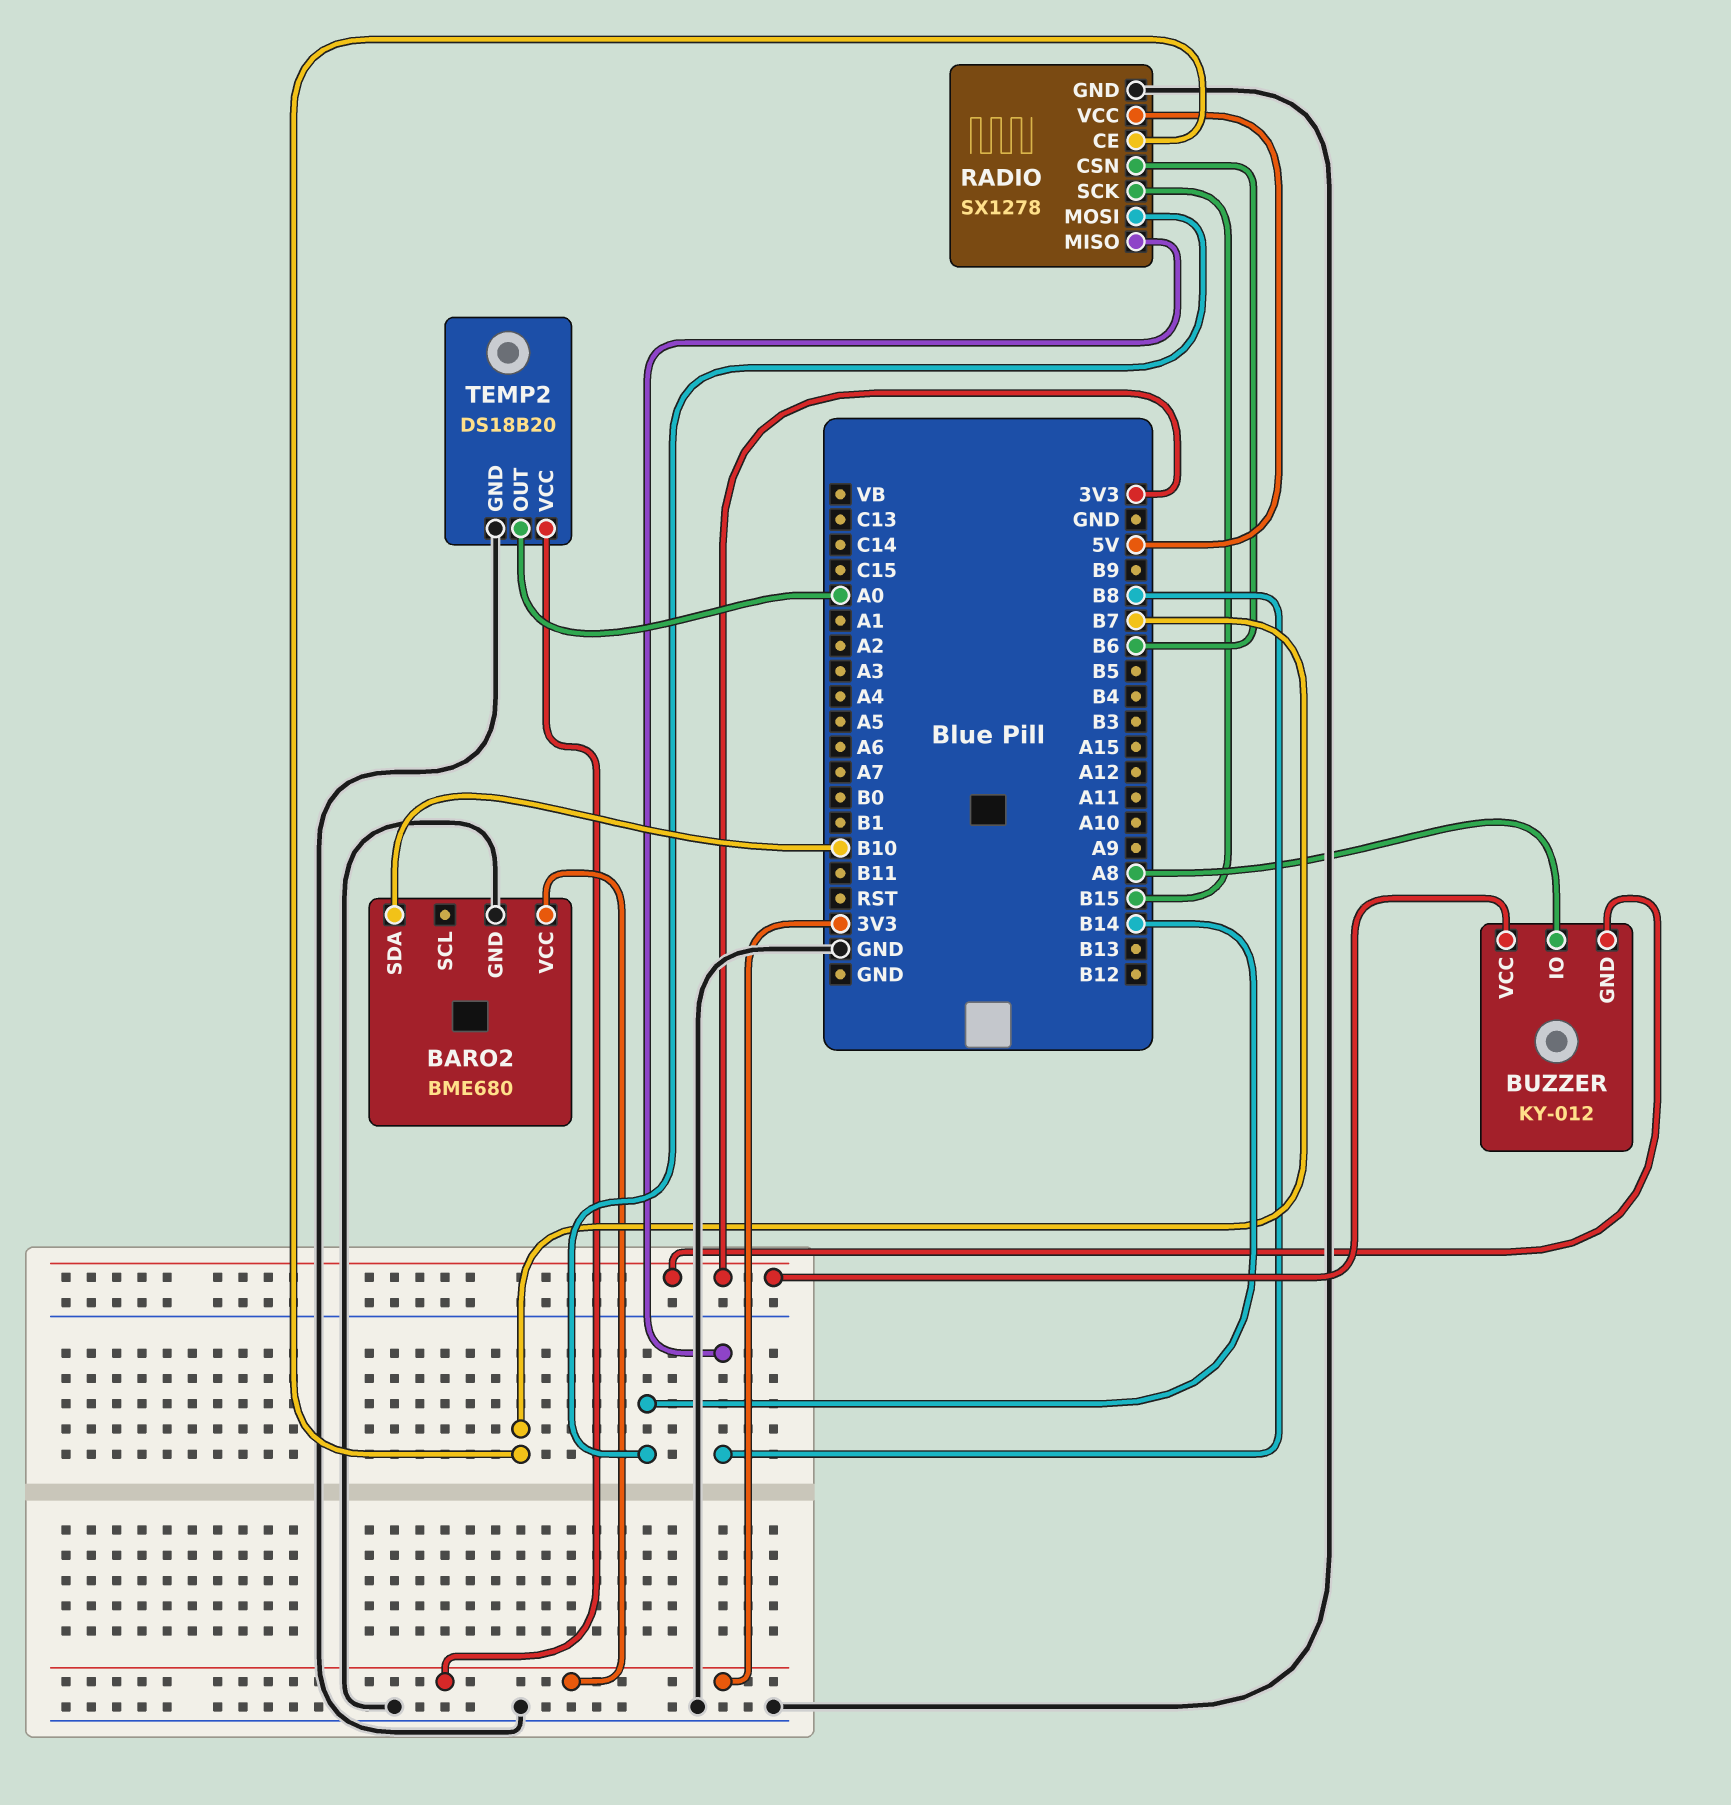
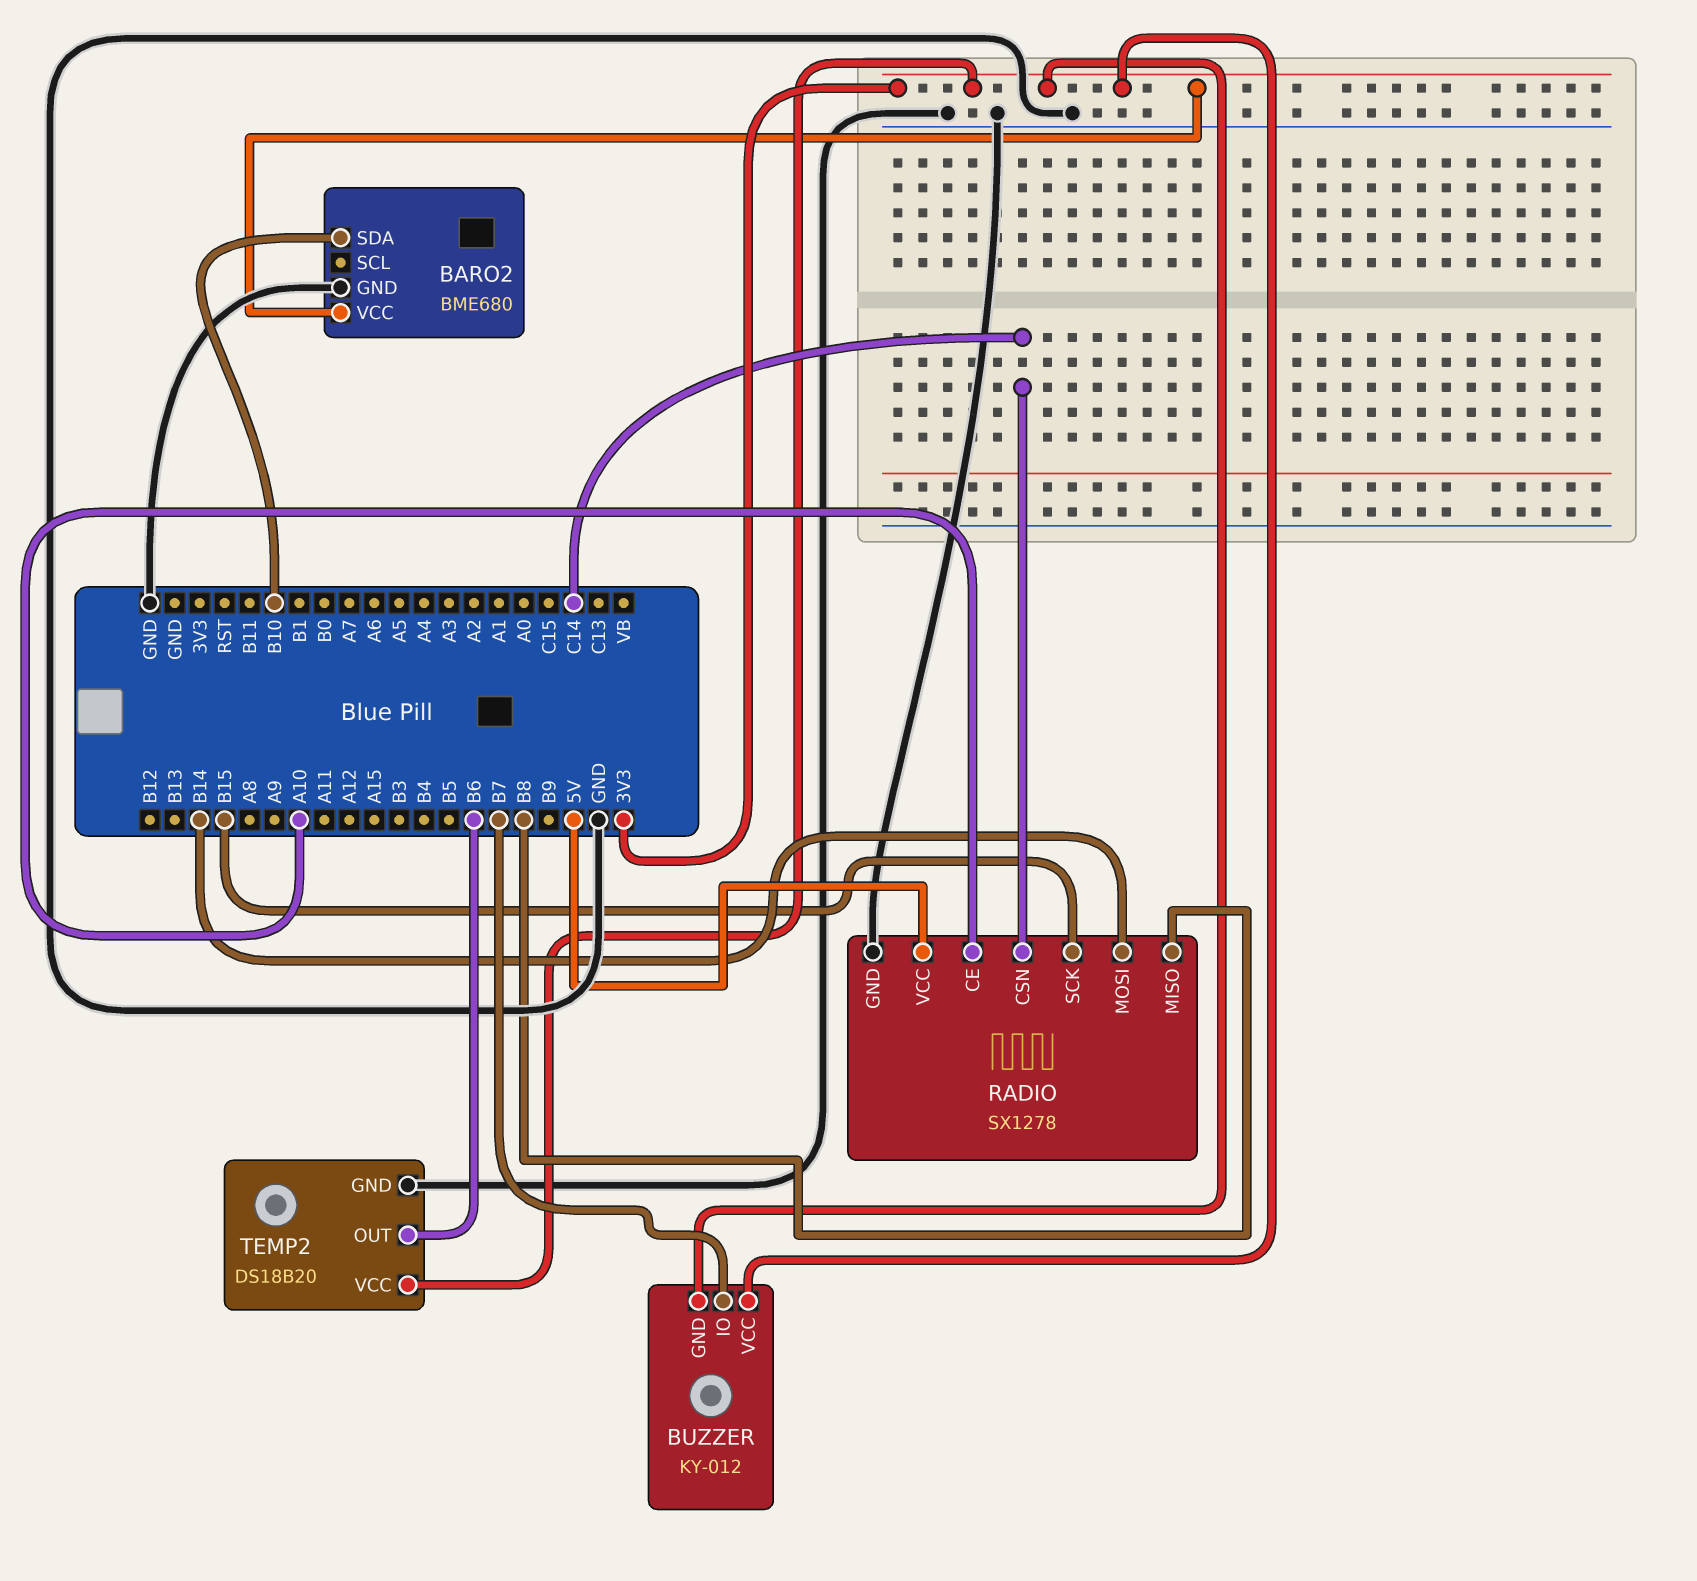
BUZZER pin IO: A8 -> B7
RADIO pin CE: B7 -> A10
RADIO pin CSN: B6 -> C14
TEMP2 pin OUT: A0 -> B6

